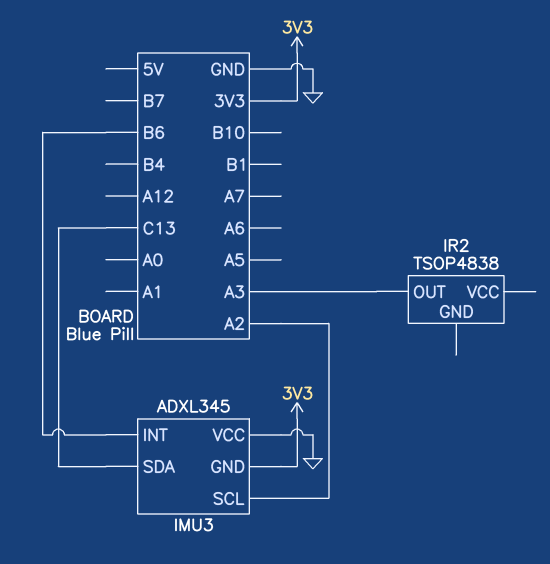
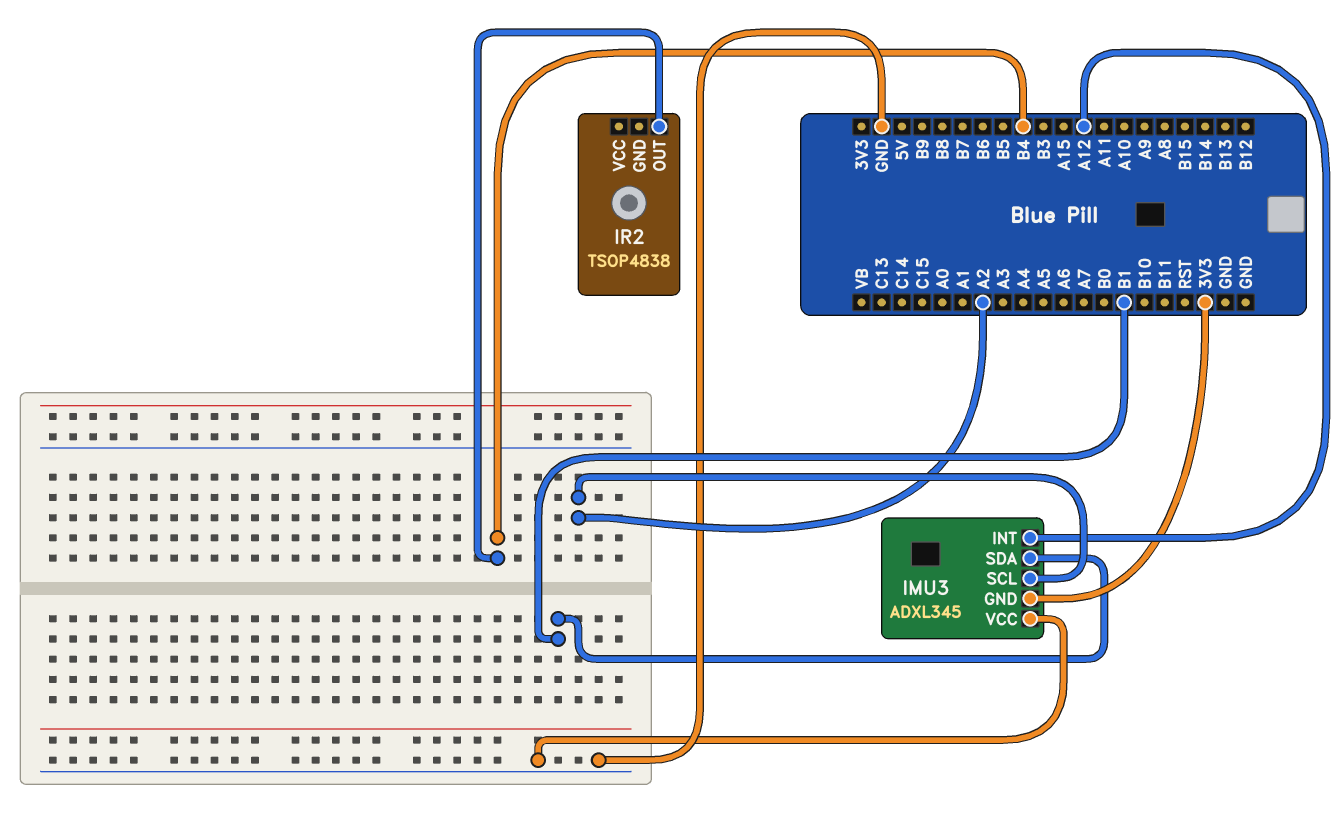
IMU3 pin INT: B6 -> A12
IMU3 pin SDA: C13 -> B1
IR2 pin OUT: A3 -> B4

